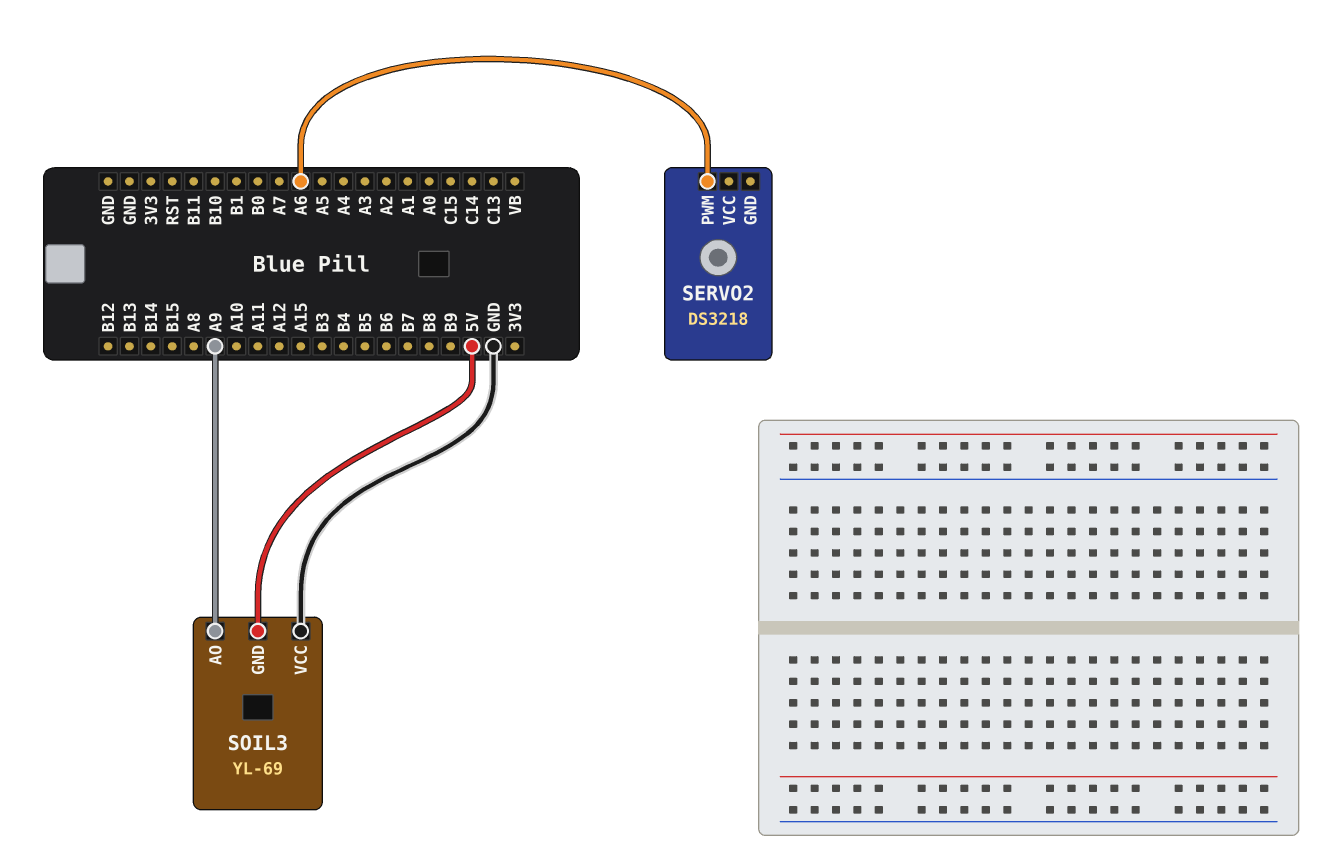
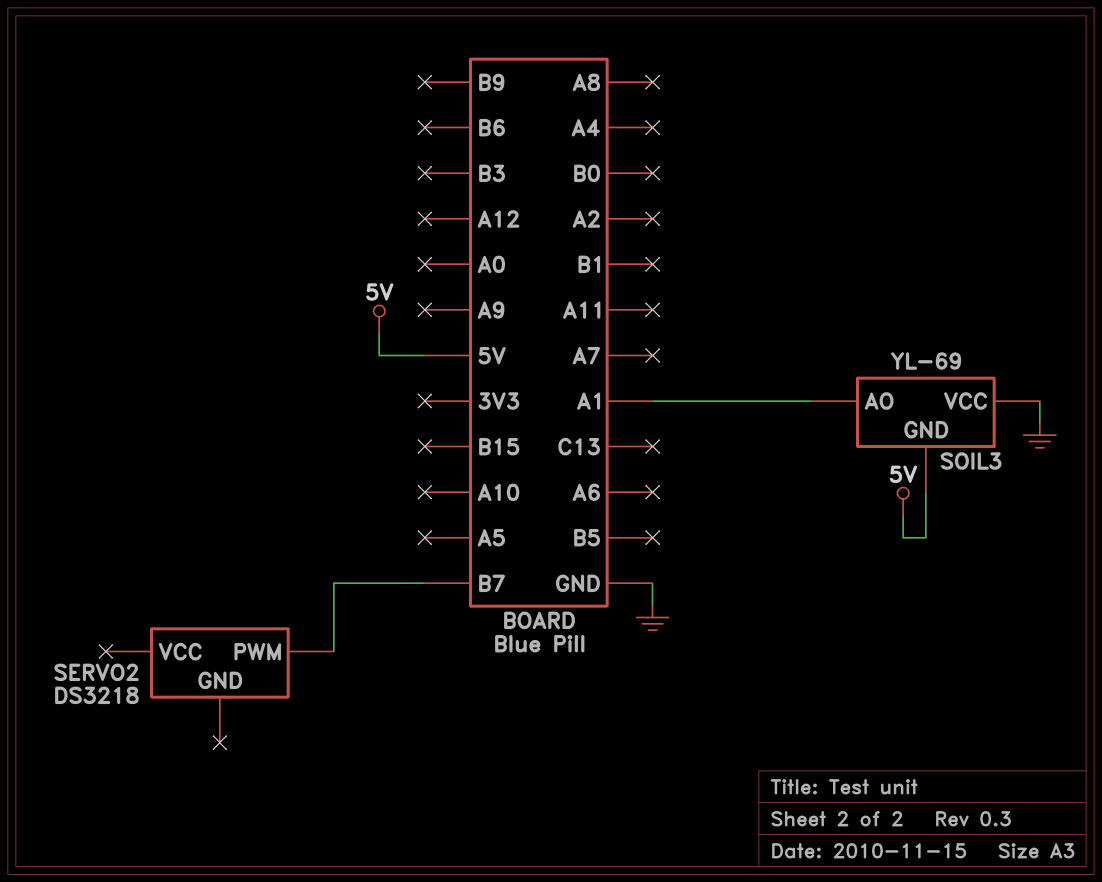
SERVO2 pin PWM: A6 -> B7
SOIL3 pin AO: A9 -> A1

